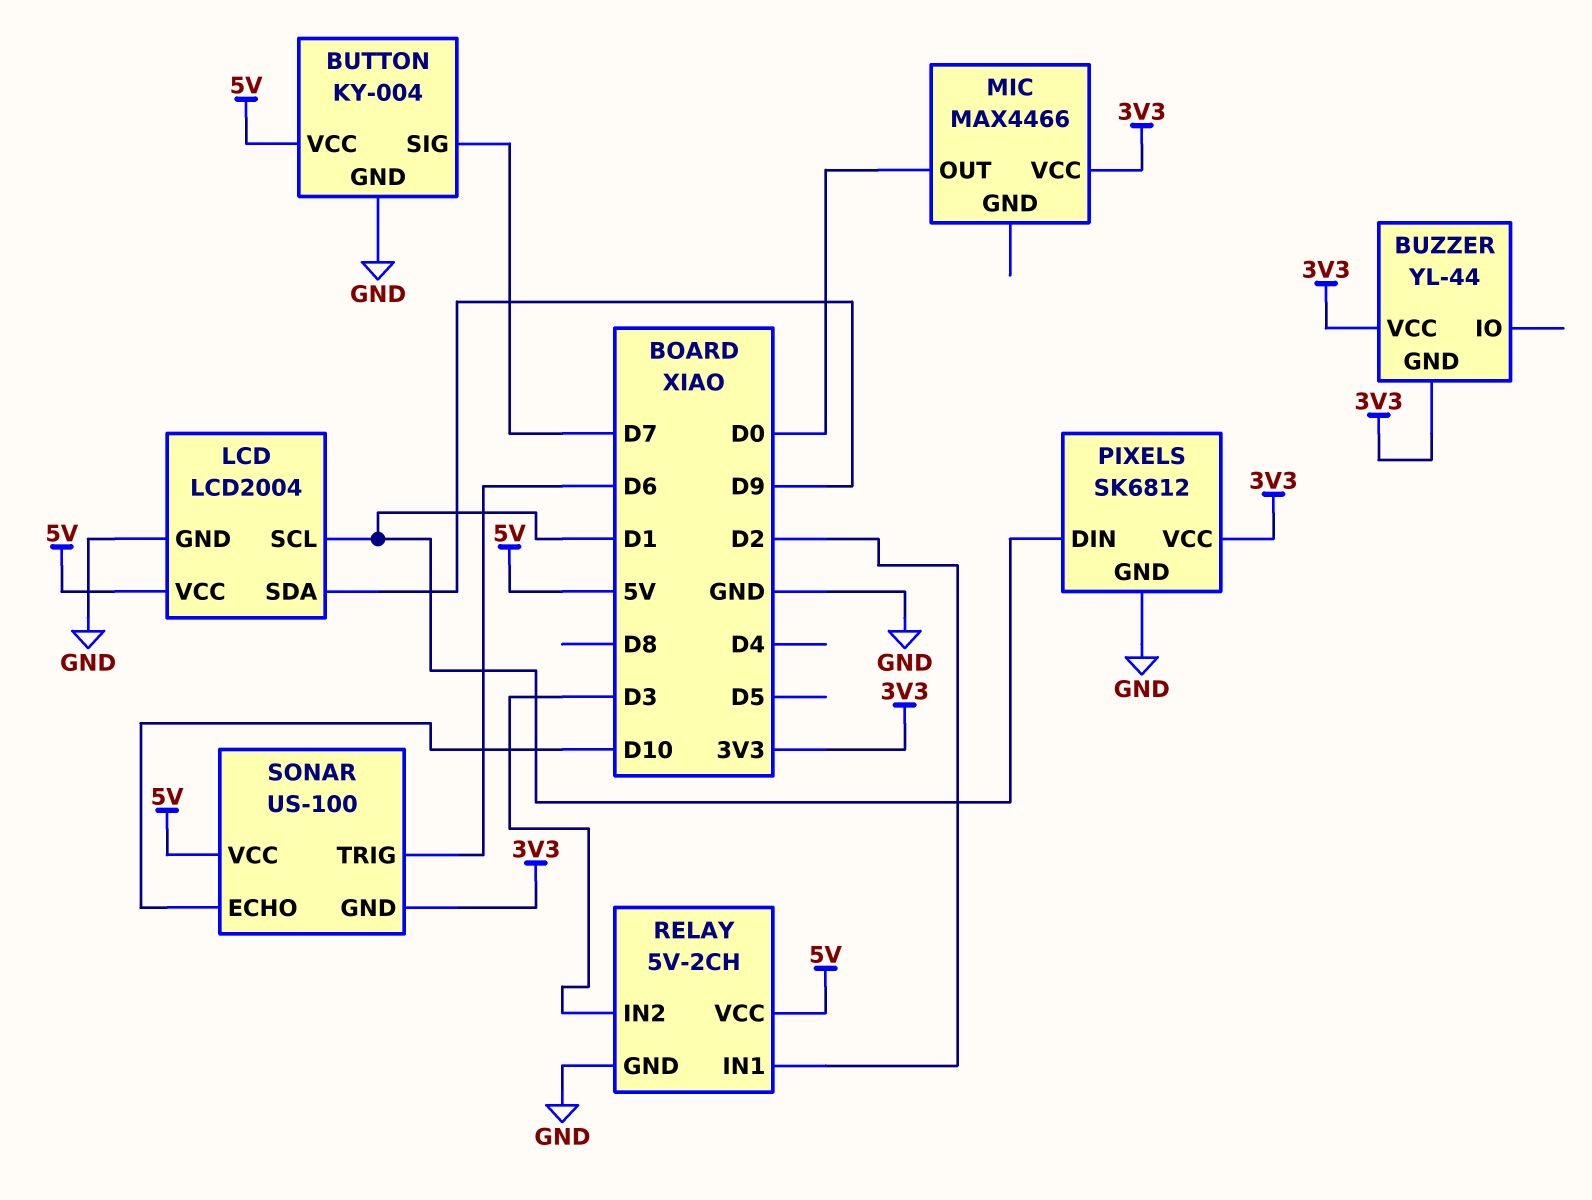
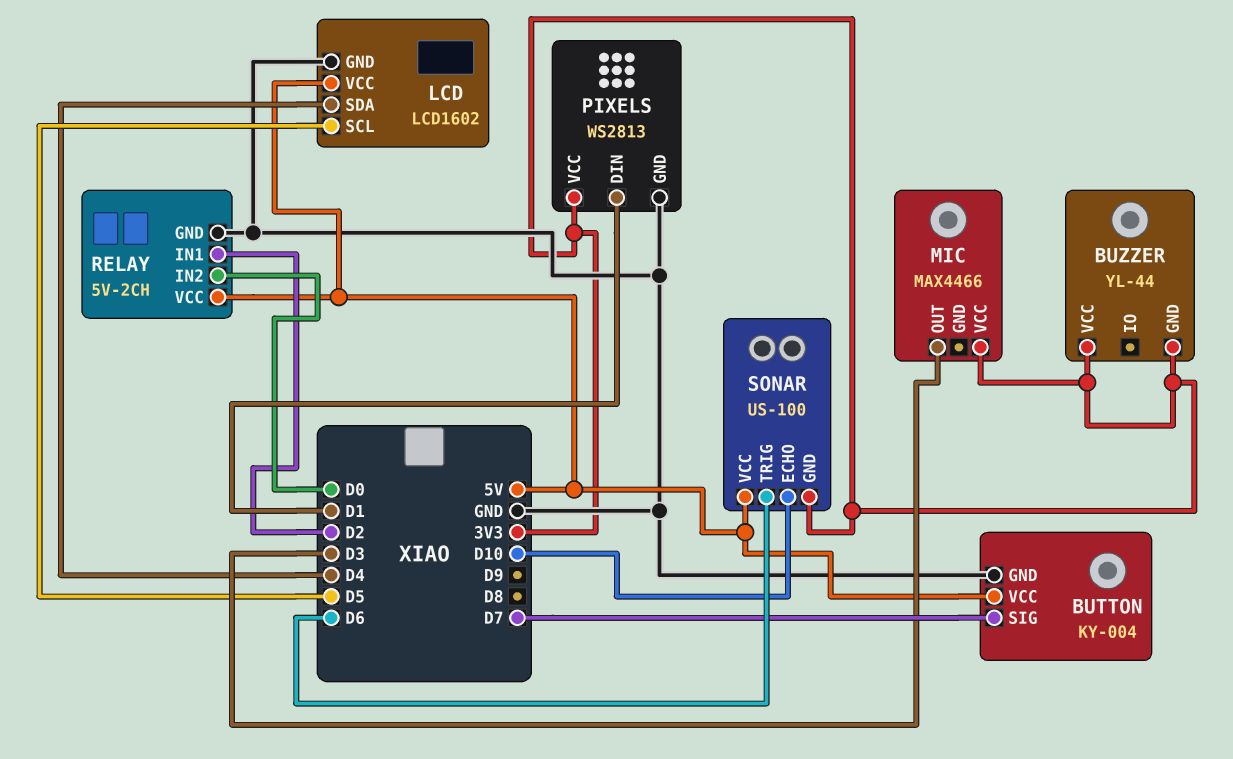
LCD: LCD2004 -> LCD1602
LCD pin SCL: D1 -> D5
LCD pin SDA: D9 -> D4
MIC pin OUT: D0 -> D3
PIXELS: SK6812 -> WS2813
RELAY pin IN2: D3 -> D0

